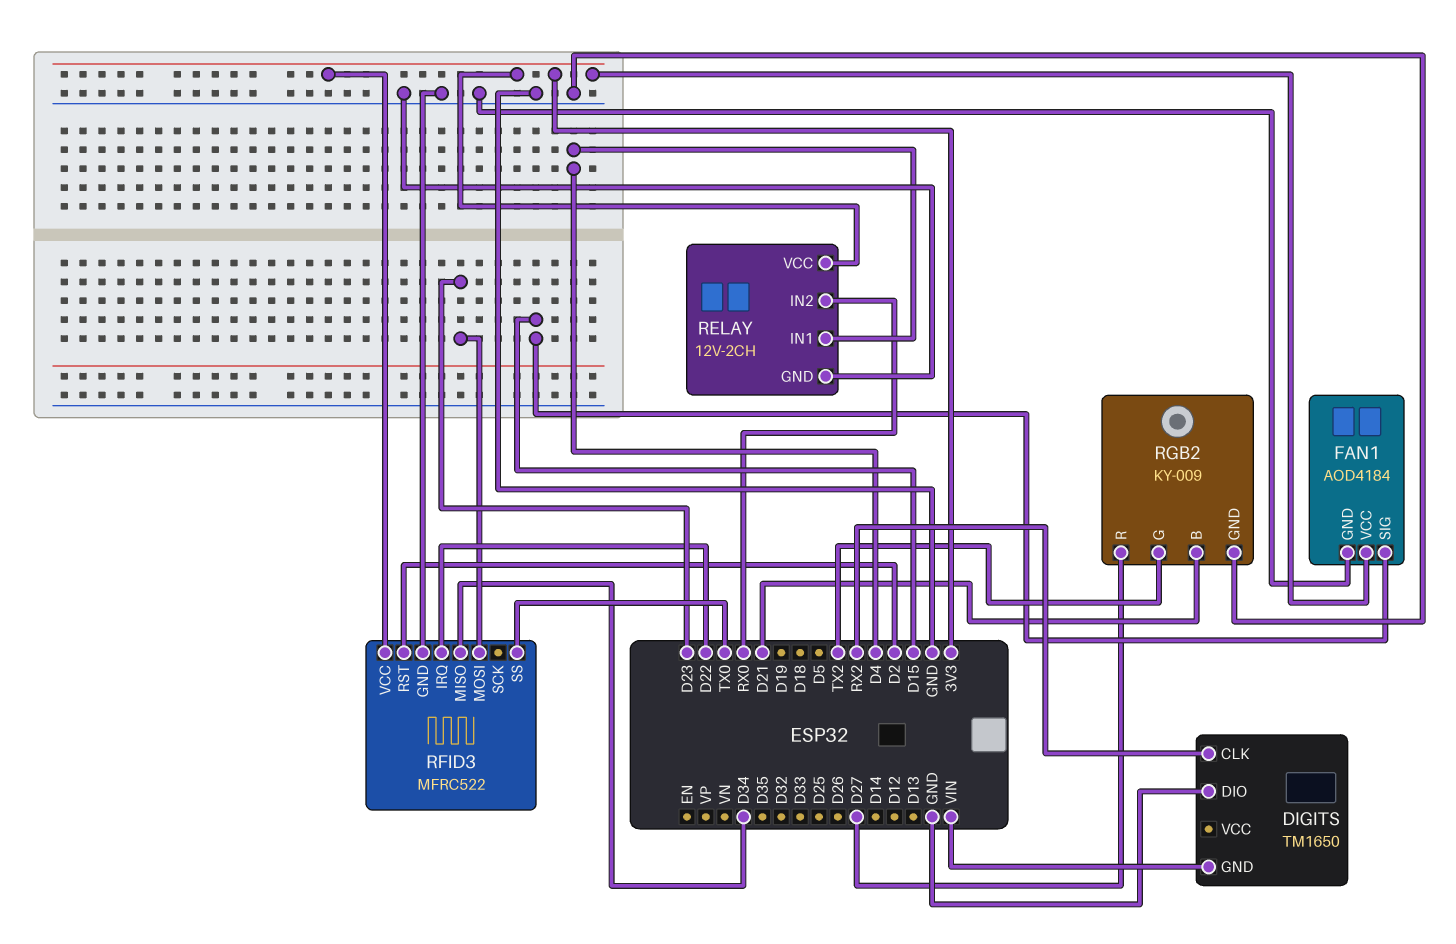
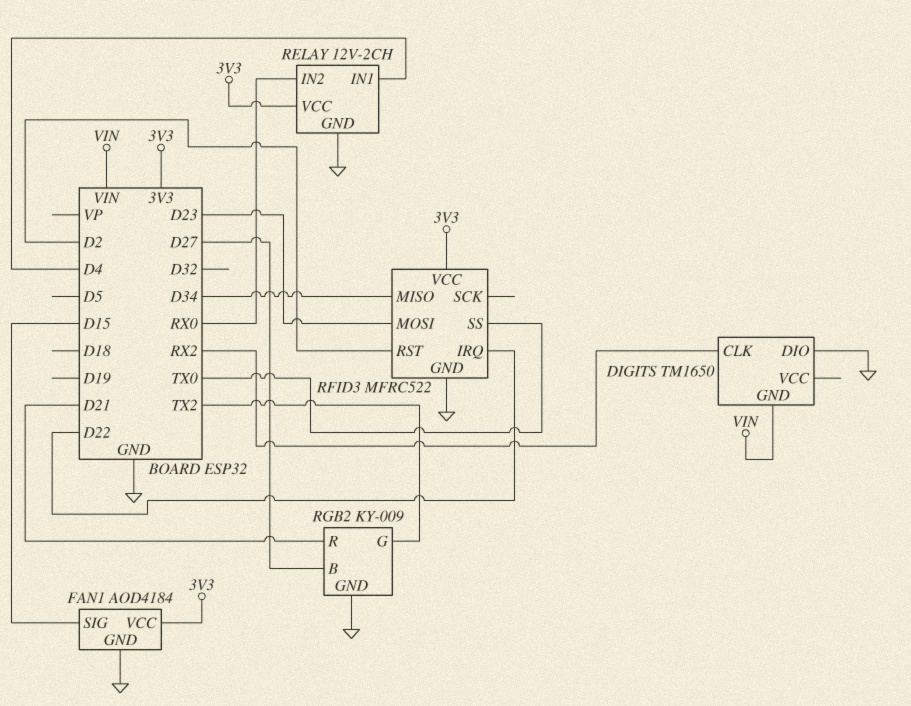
RGB2 pin B: D21 -> D27
RGB2 pin R: D27 -> D21

